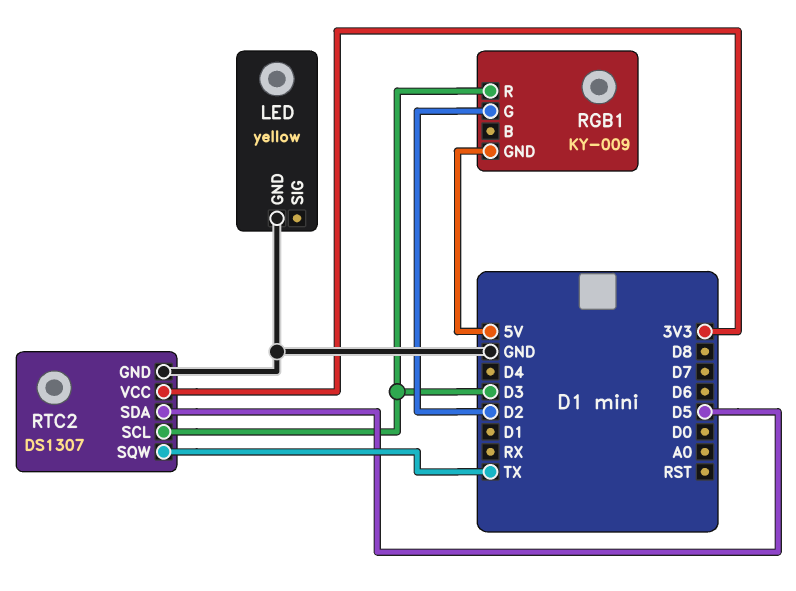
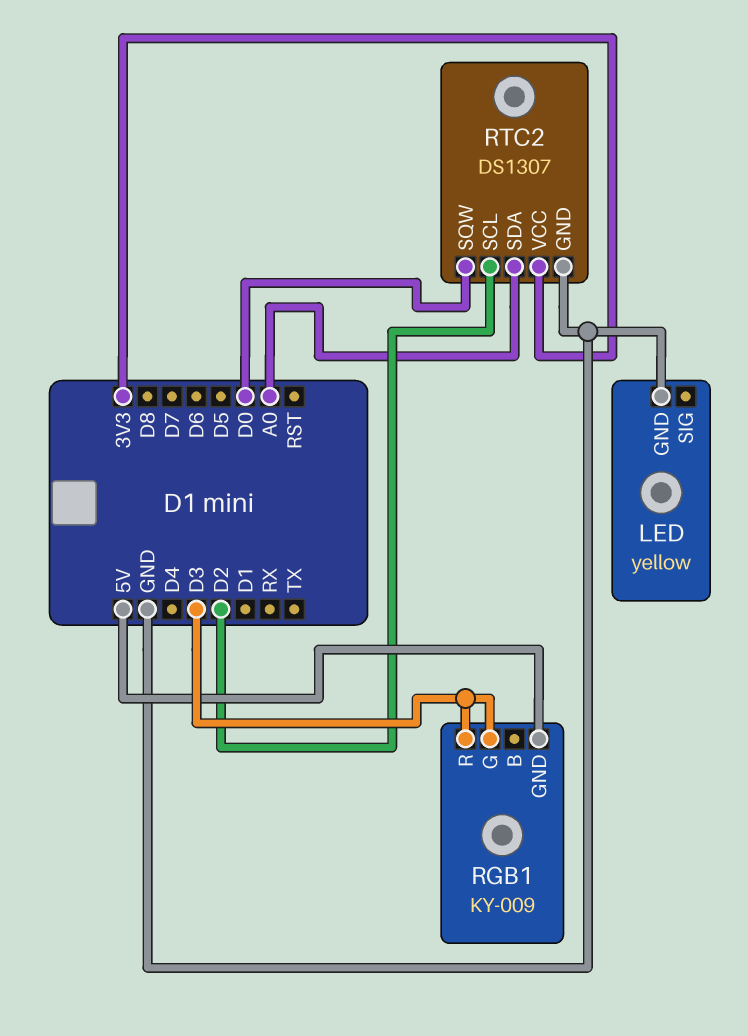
RGB1 pin G: D2 -> D3
RTC2 pin SCL: D3 -> D2
RTC2 pin SDA: D5 -> A0
RTC2 pin SQW: TX -> D0

